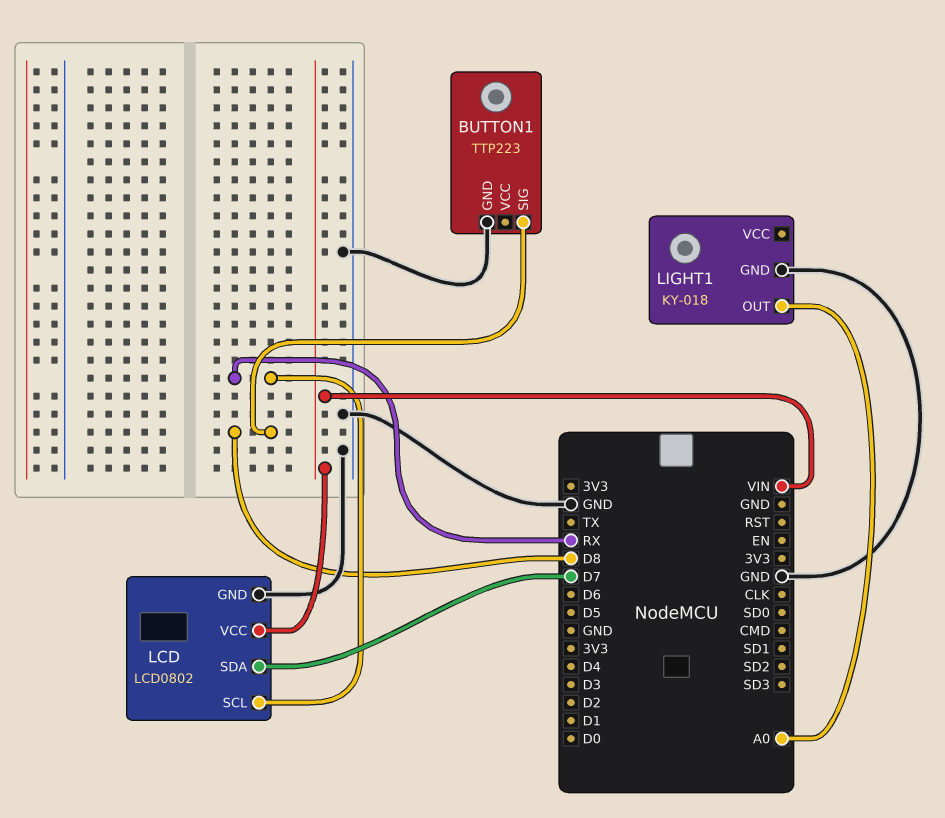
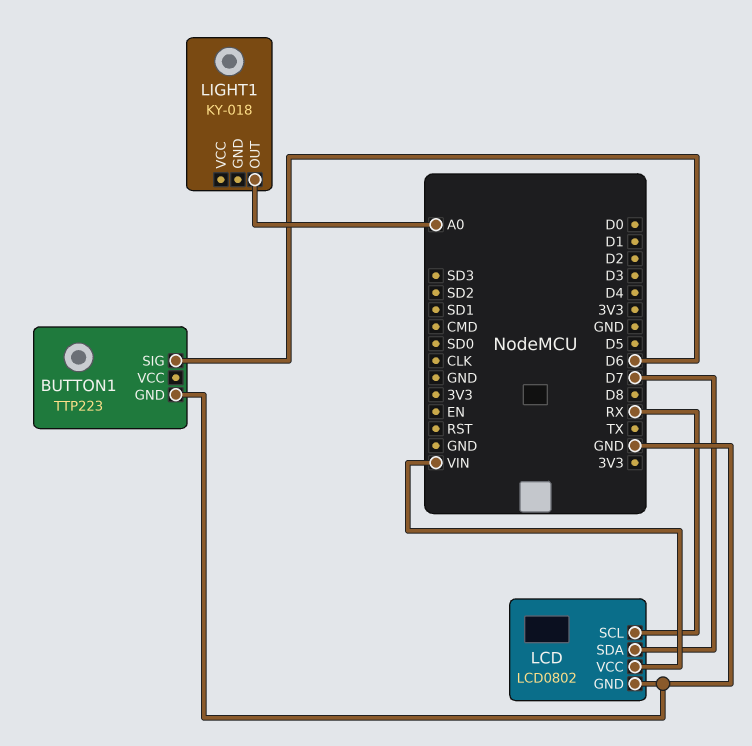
BUTTON1 pin SIG: D8 -> D6
LIGHT1 pin GND: GND -> none

